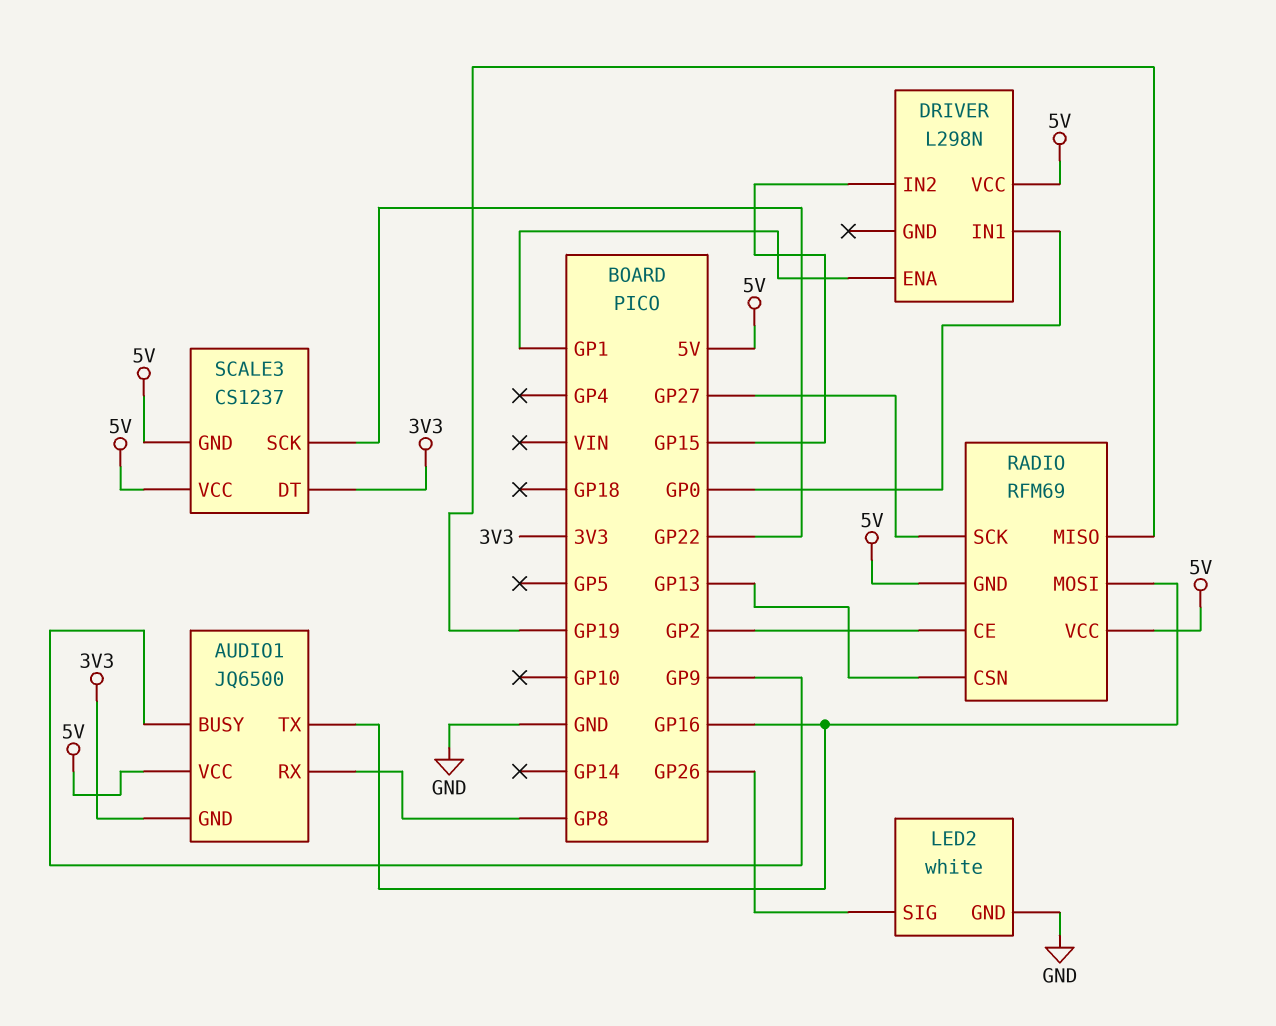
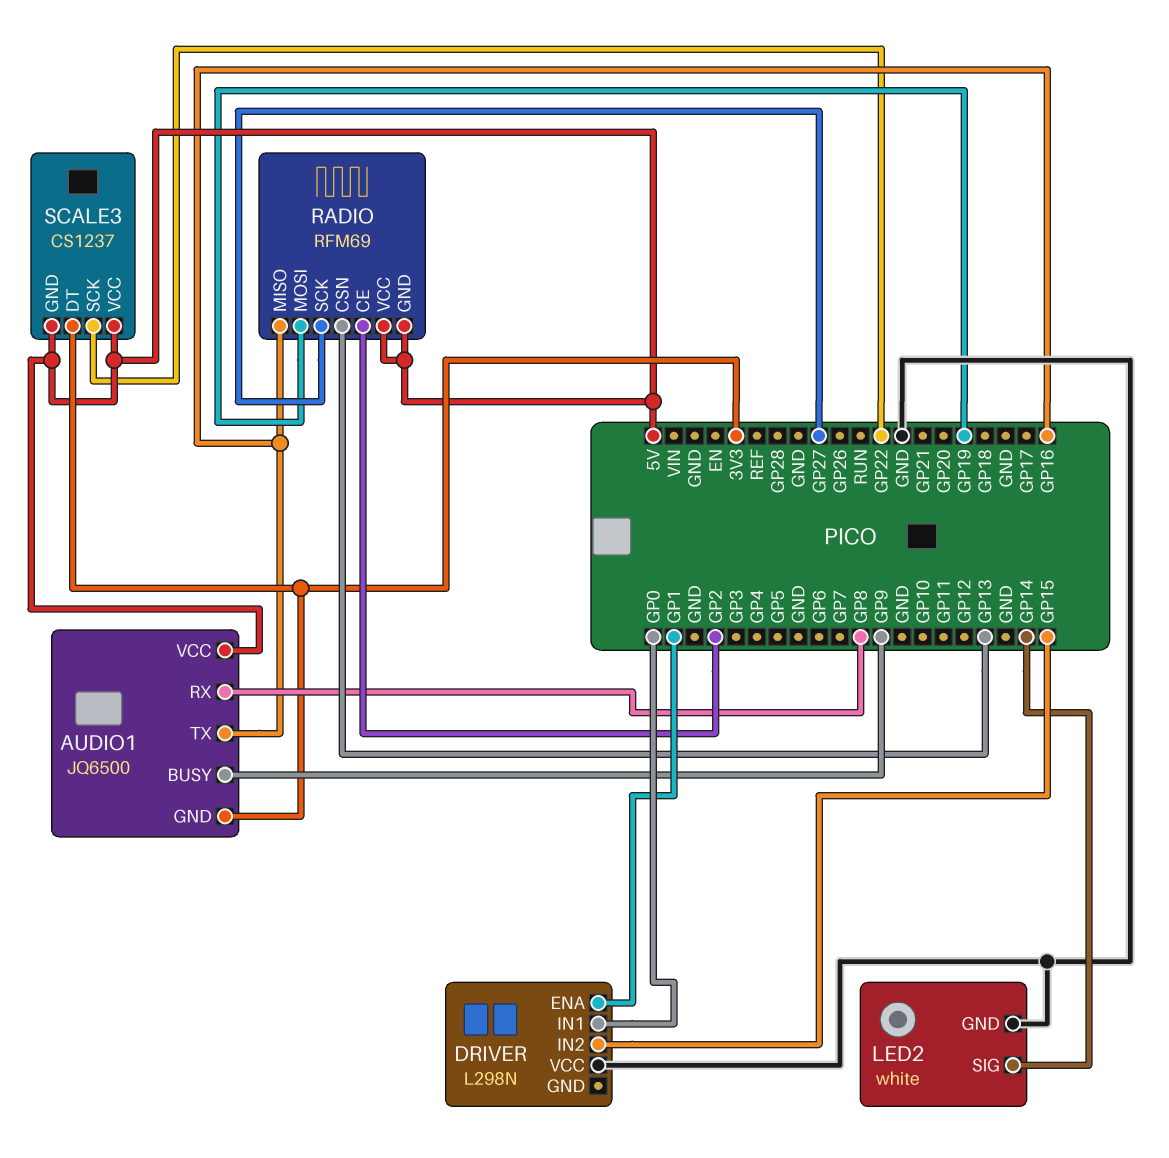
DRIVER pin VCC: 5V -> GND
LED2 pin SIG: GP26 -> GP14
RADIO pin MISO: GP19 -> GP16
RADIO pin MOSI: GP16 -> GP19

